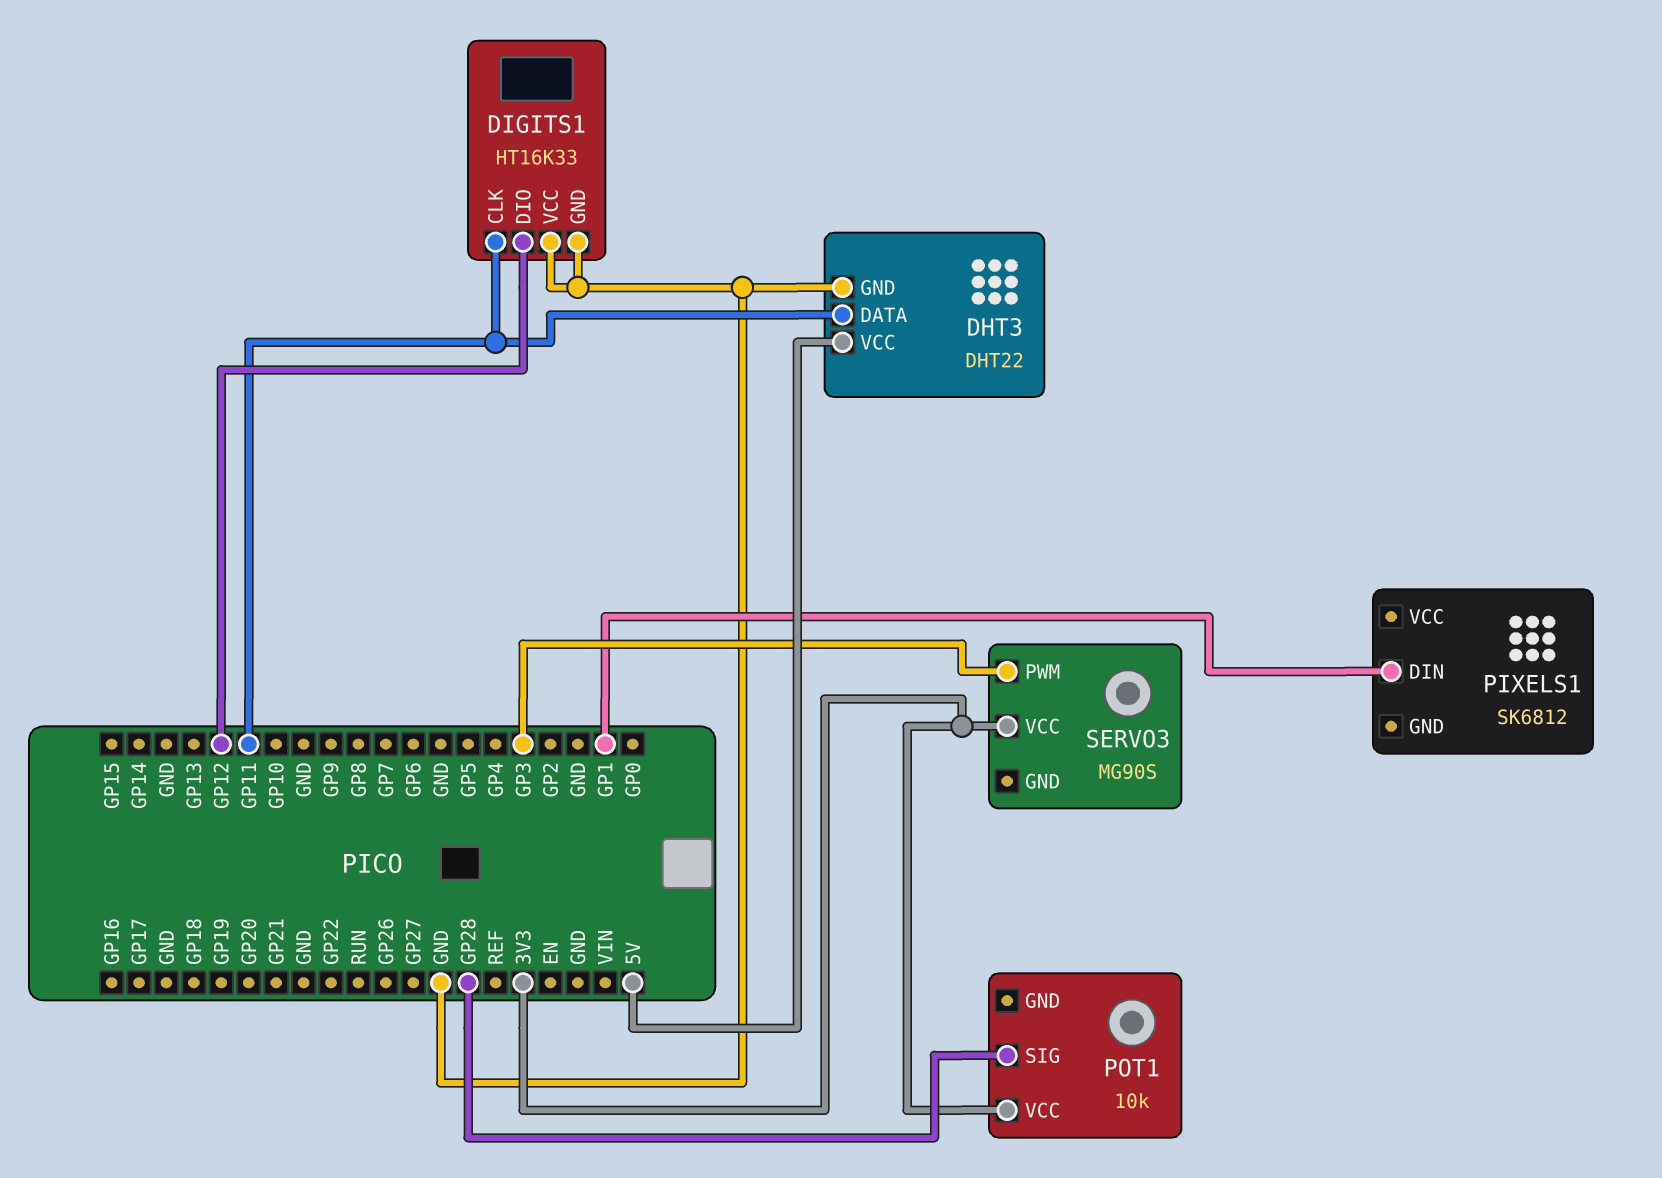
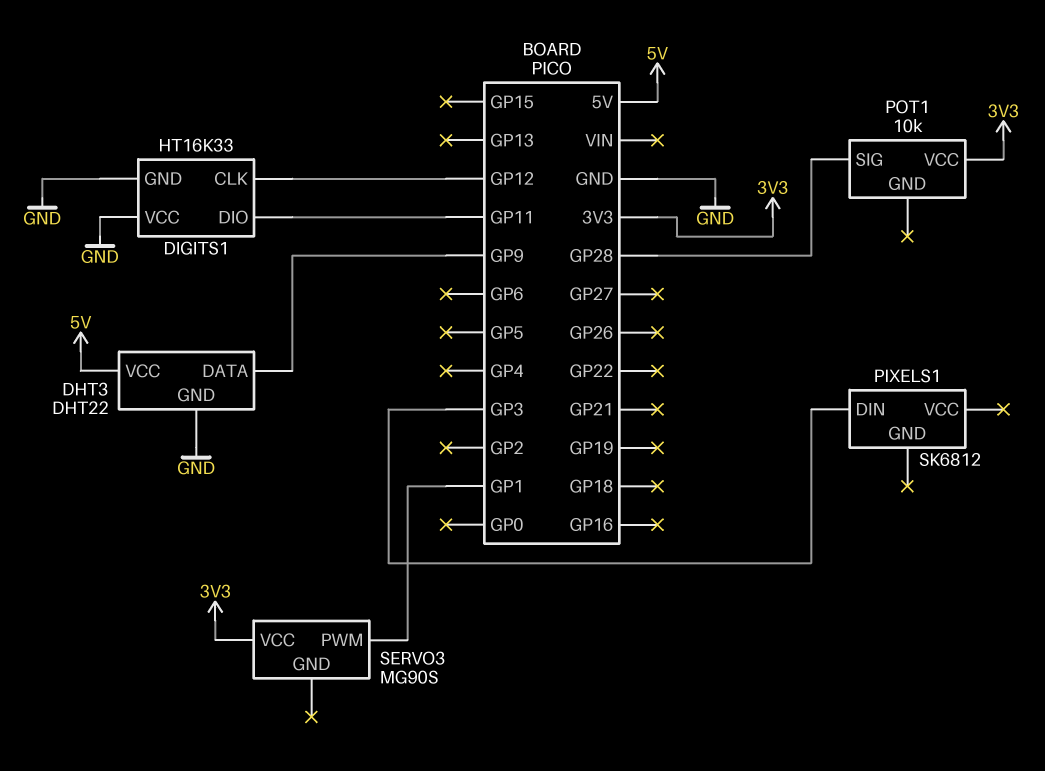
DHT3 pin DATA: GP11 -> GP9
DIGITS1 pin CLK: GP11 -> GP12
DIGITS1 pin DIO: GP12 -> GP11
PIXELS1 pin DIN: GP1 -> GP3
SERVO3 pin PWM: GP3 -> GP1

